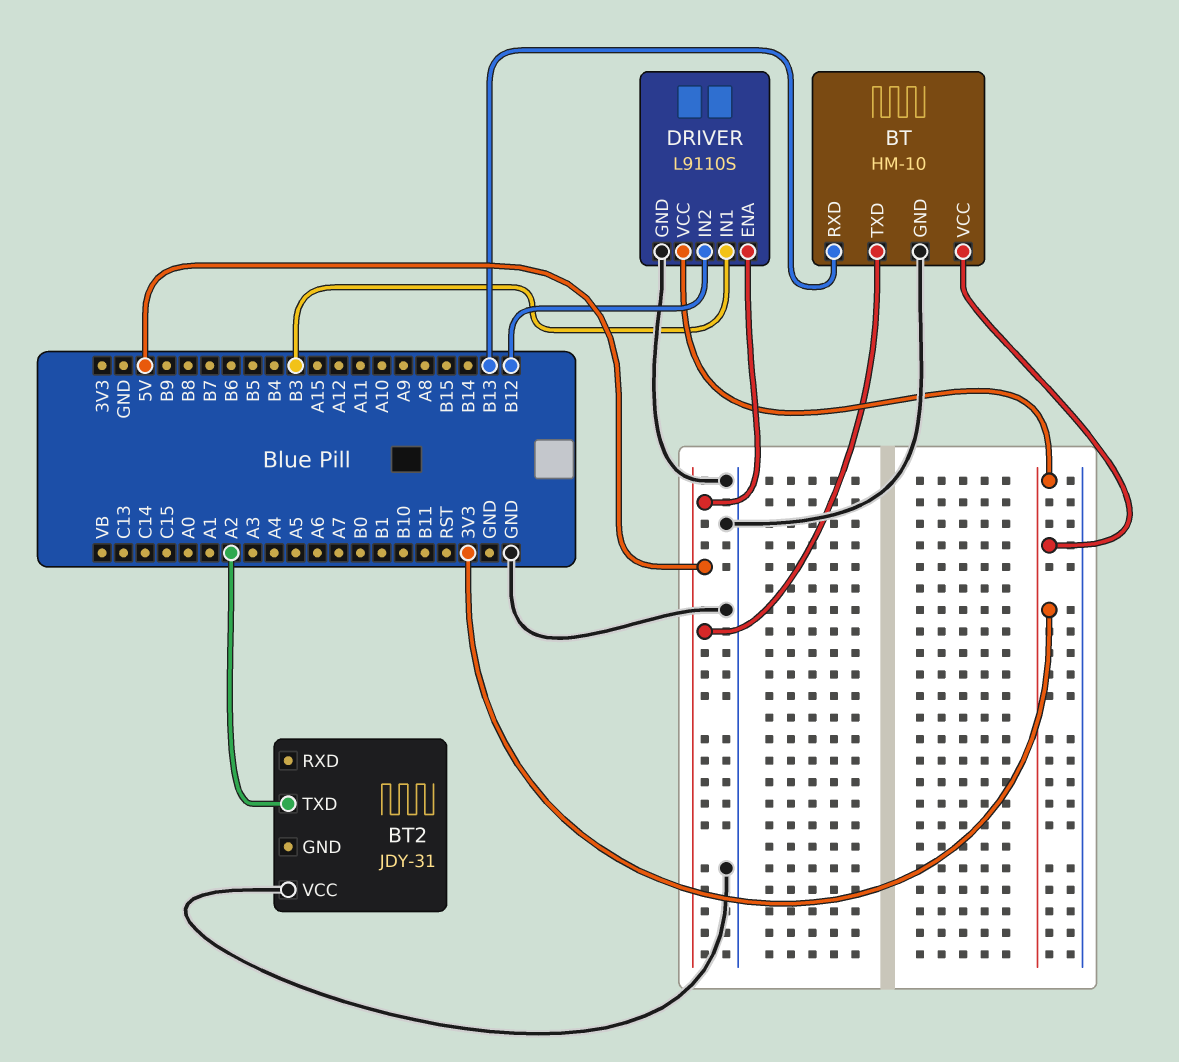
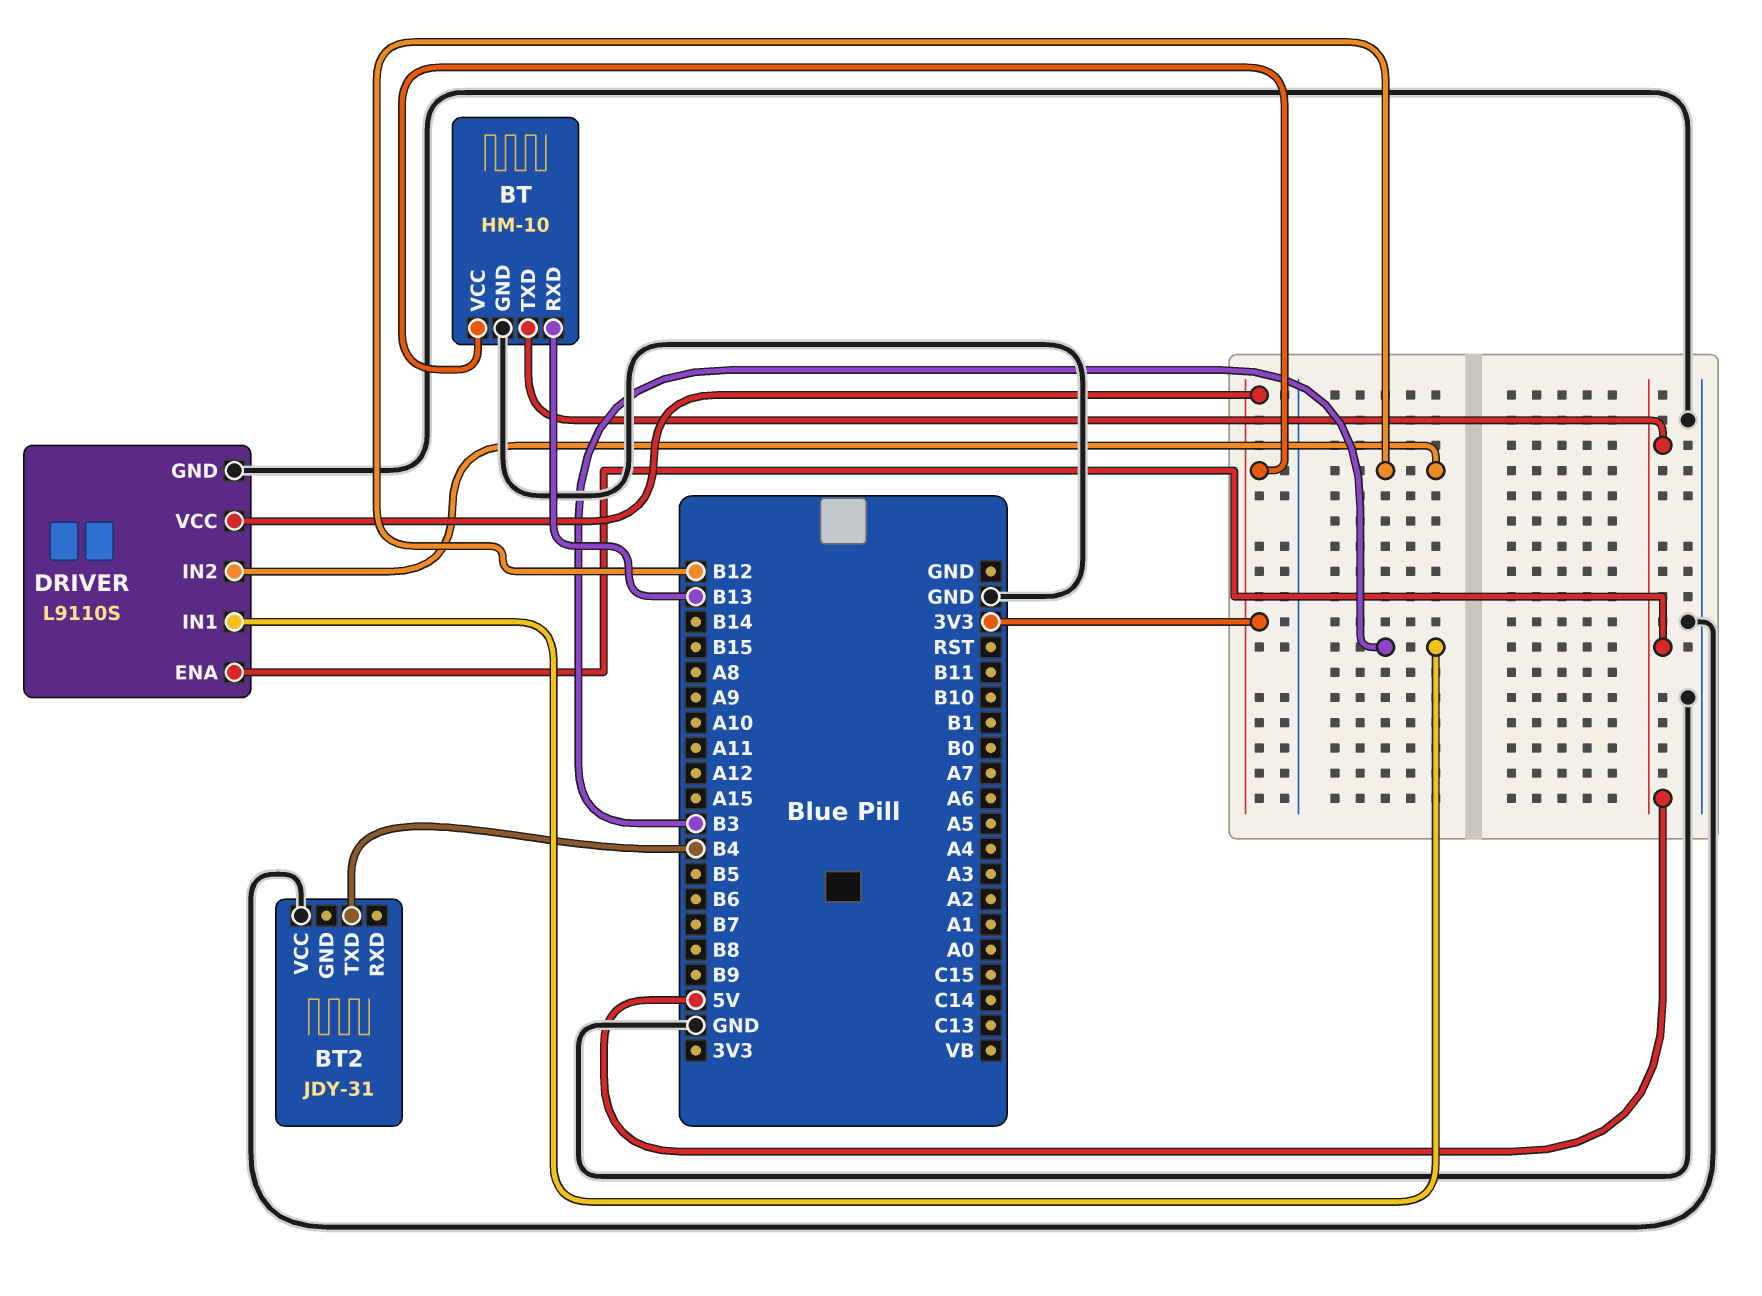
BT2 pin TXD: A2 -> B4

